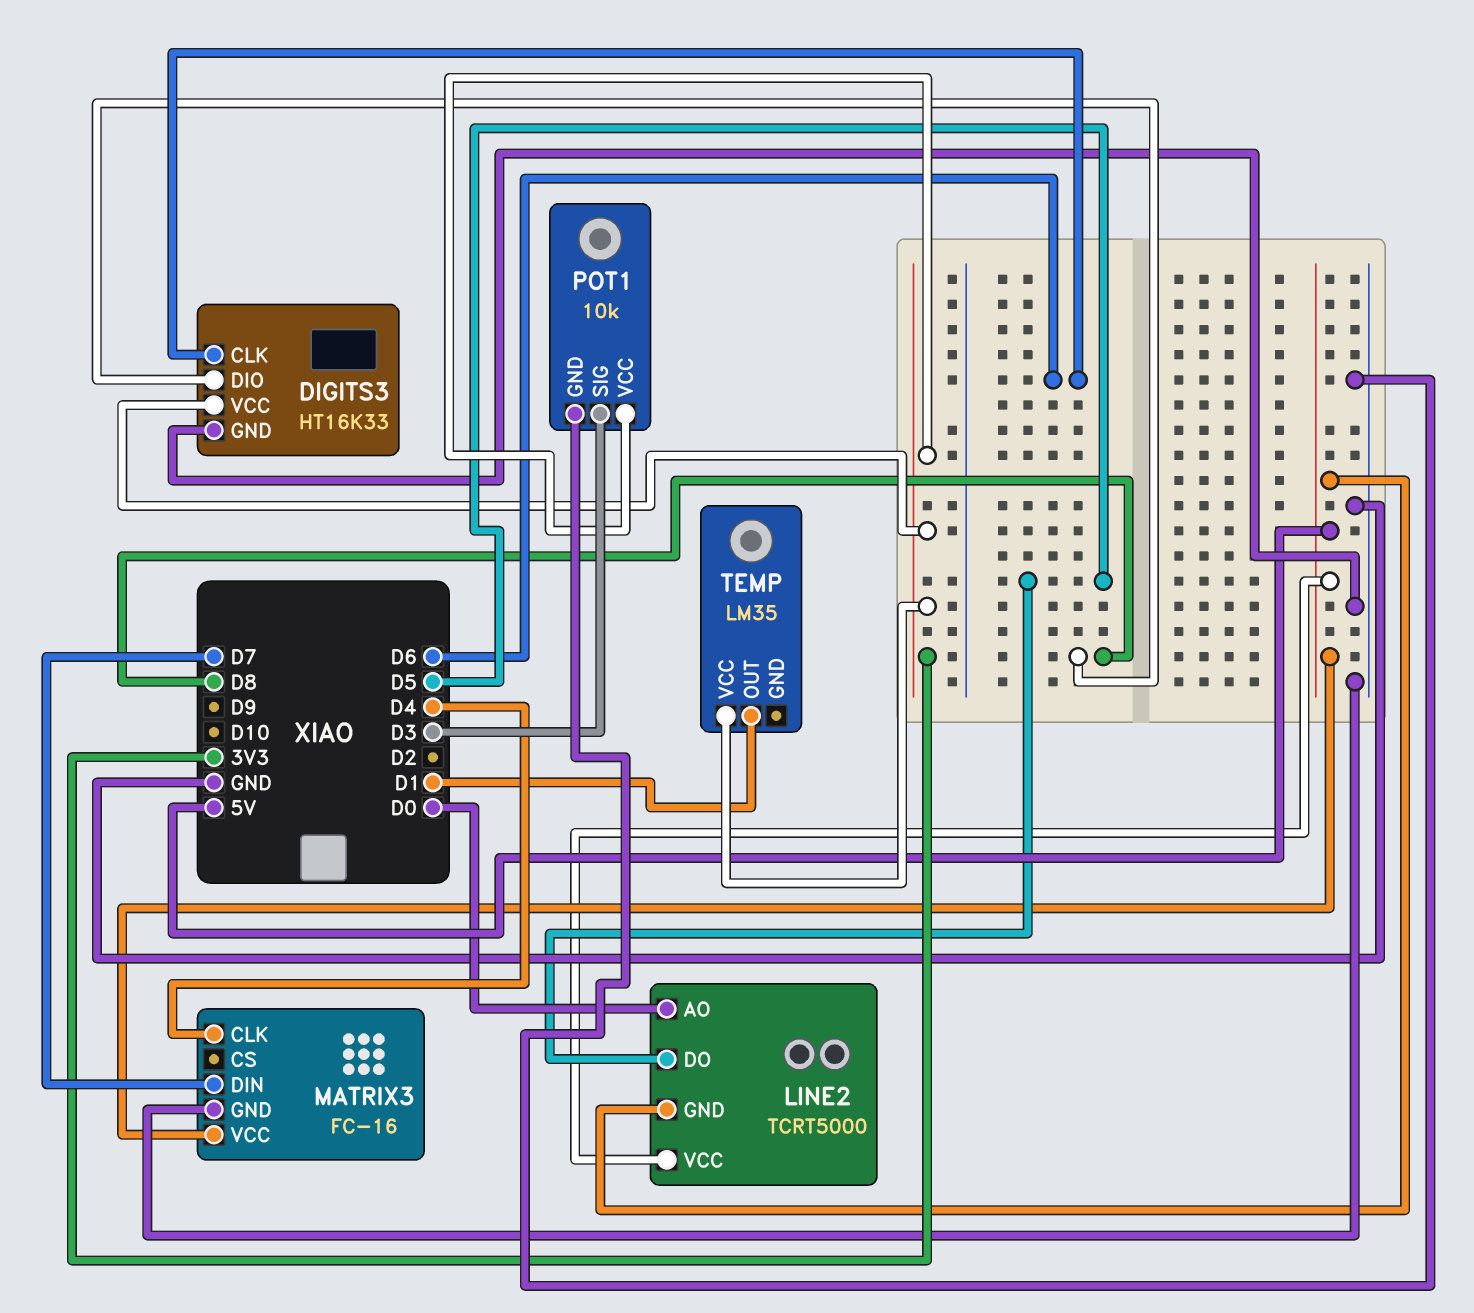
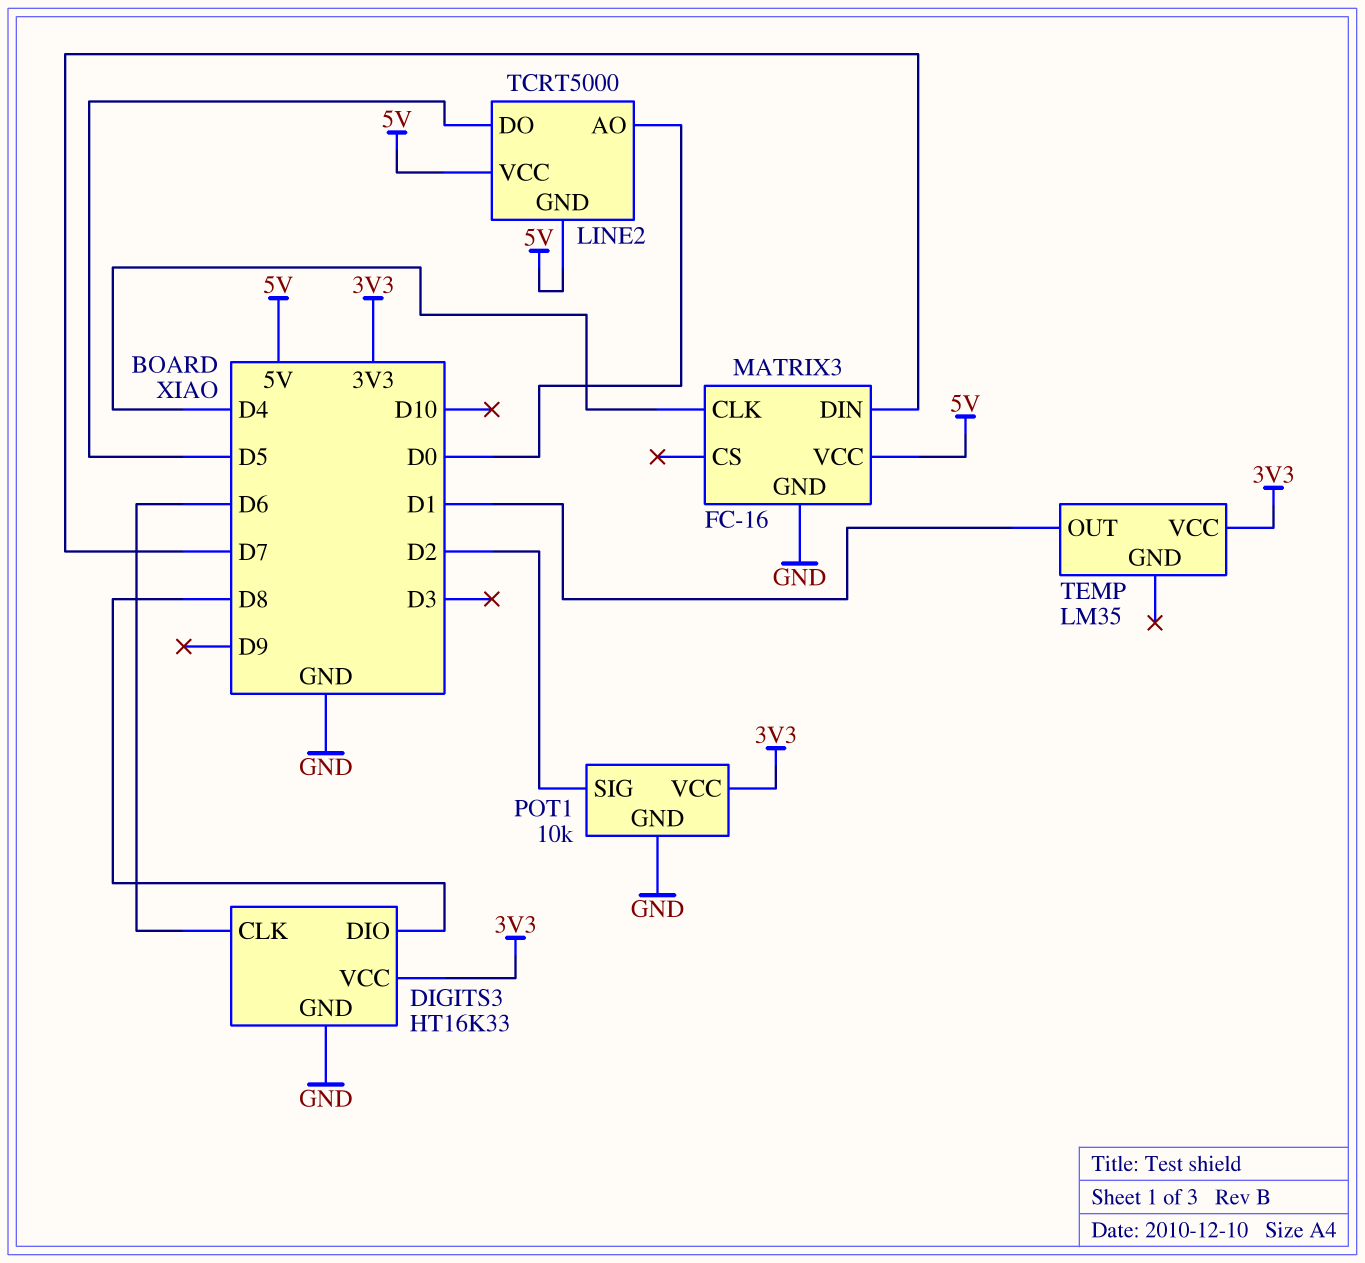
POT1 pin SIG: D3 -> D2

